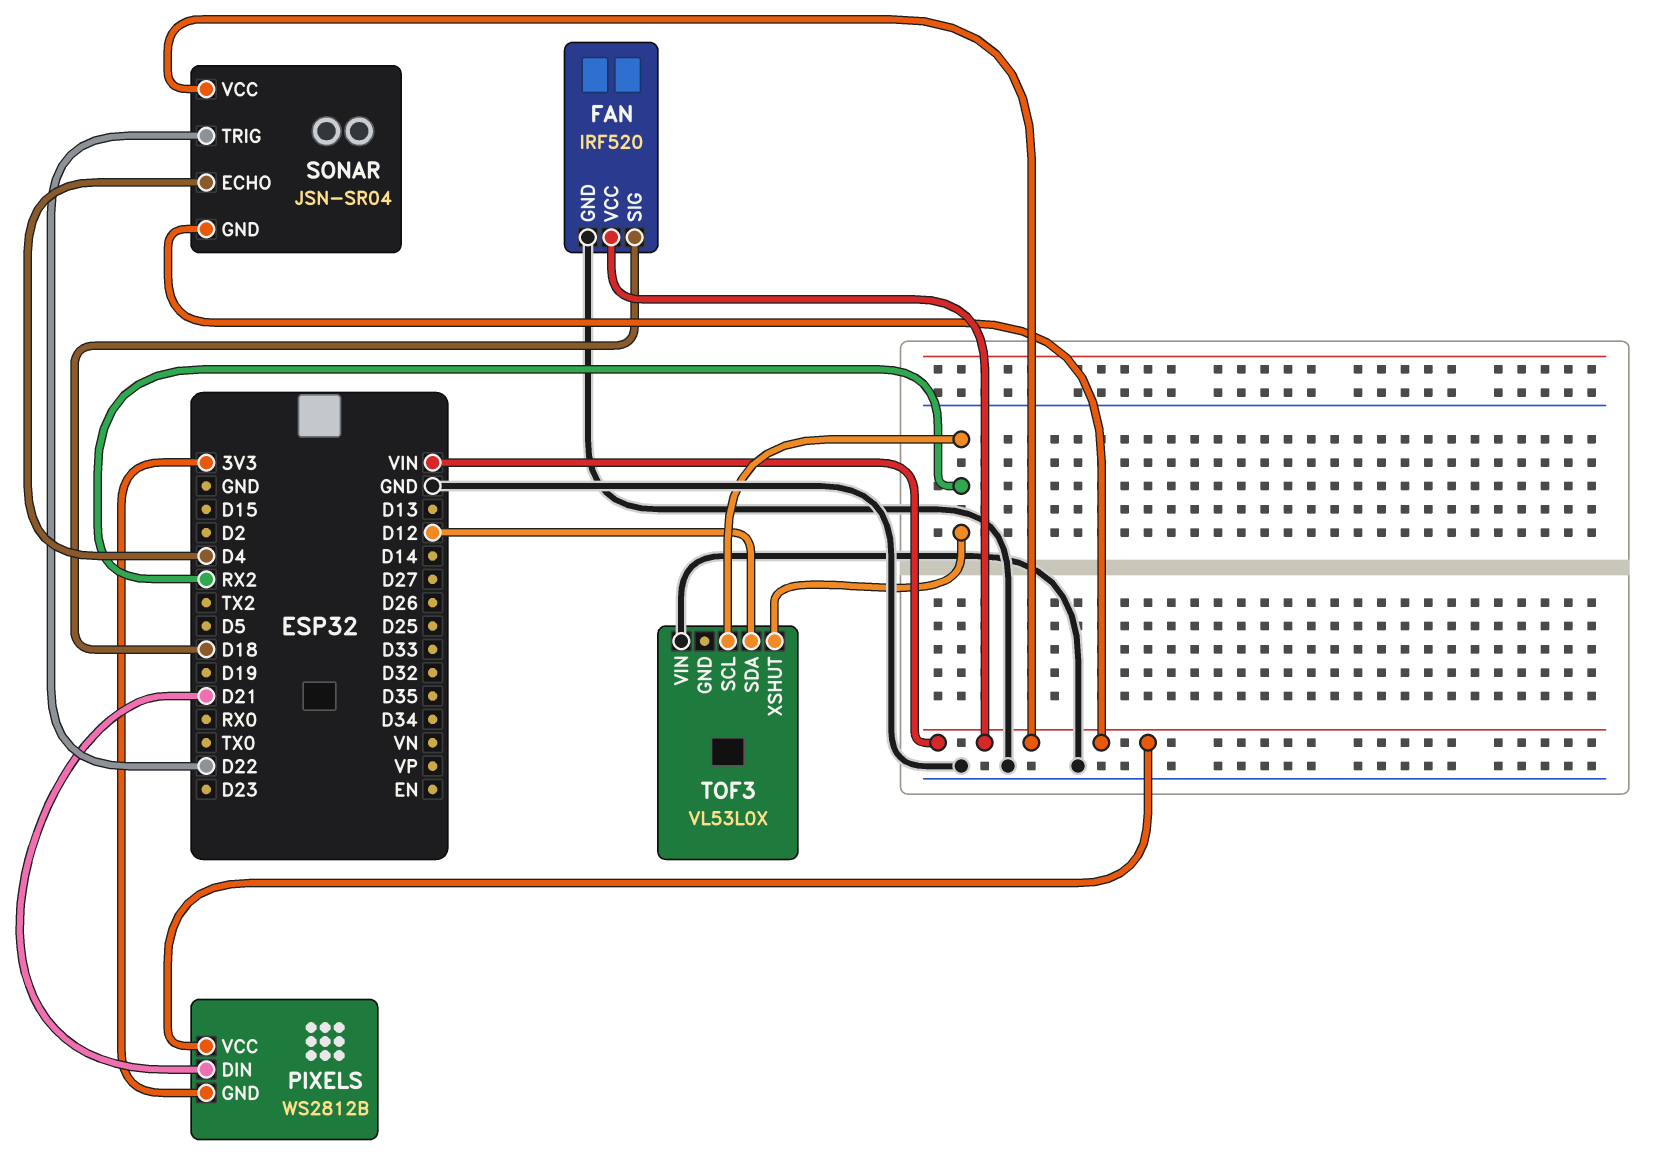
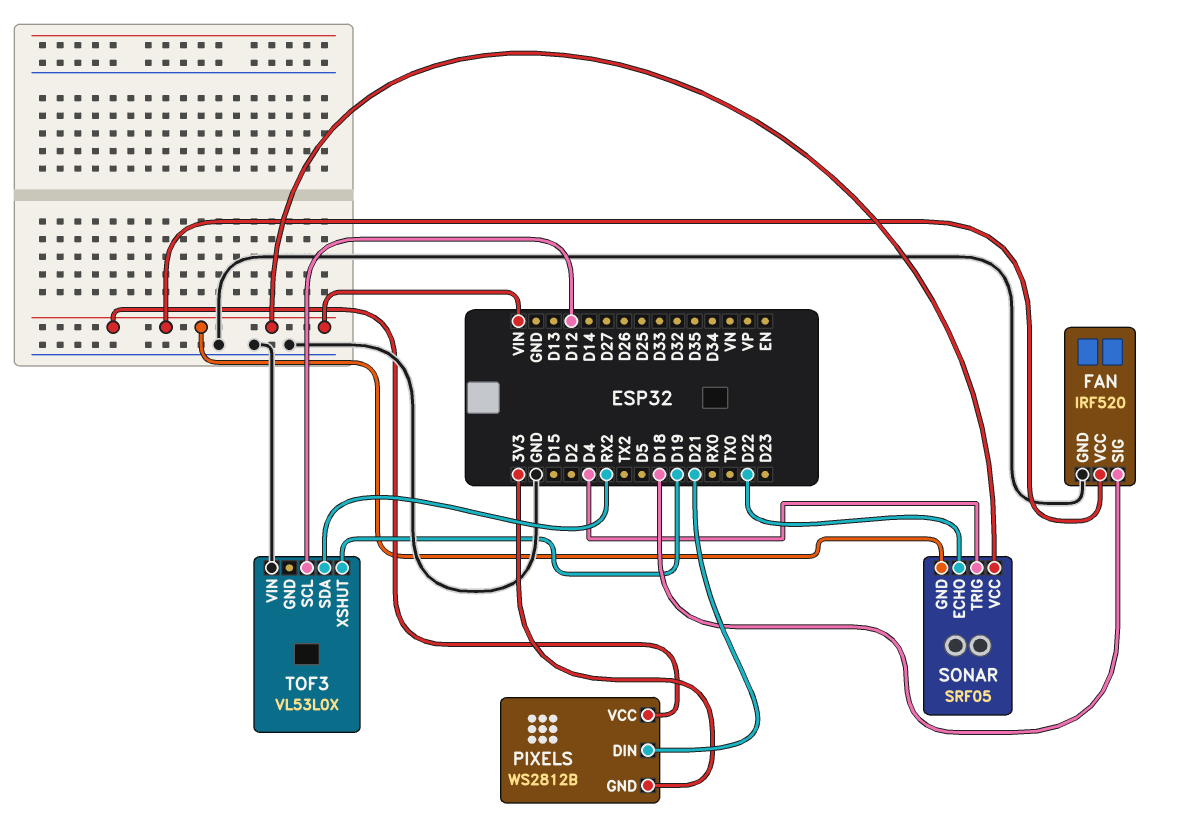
SONAR: JSN-SR04 -> SRF05
SONAR pin ECHO: D4 -> D22
SONAR pin TRIG: D22 -> D4
TOF3 pin SCL: RX2 -> D12
TOF3 pin SDA: D12 -> RX2
TOF3 pin XSHUT: RX2 -> D19

